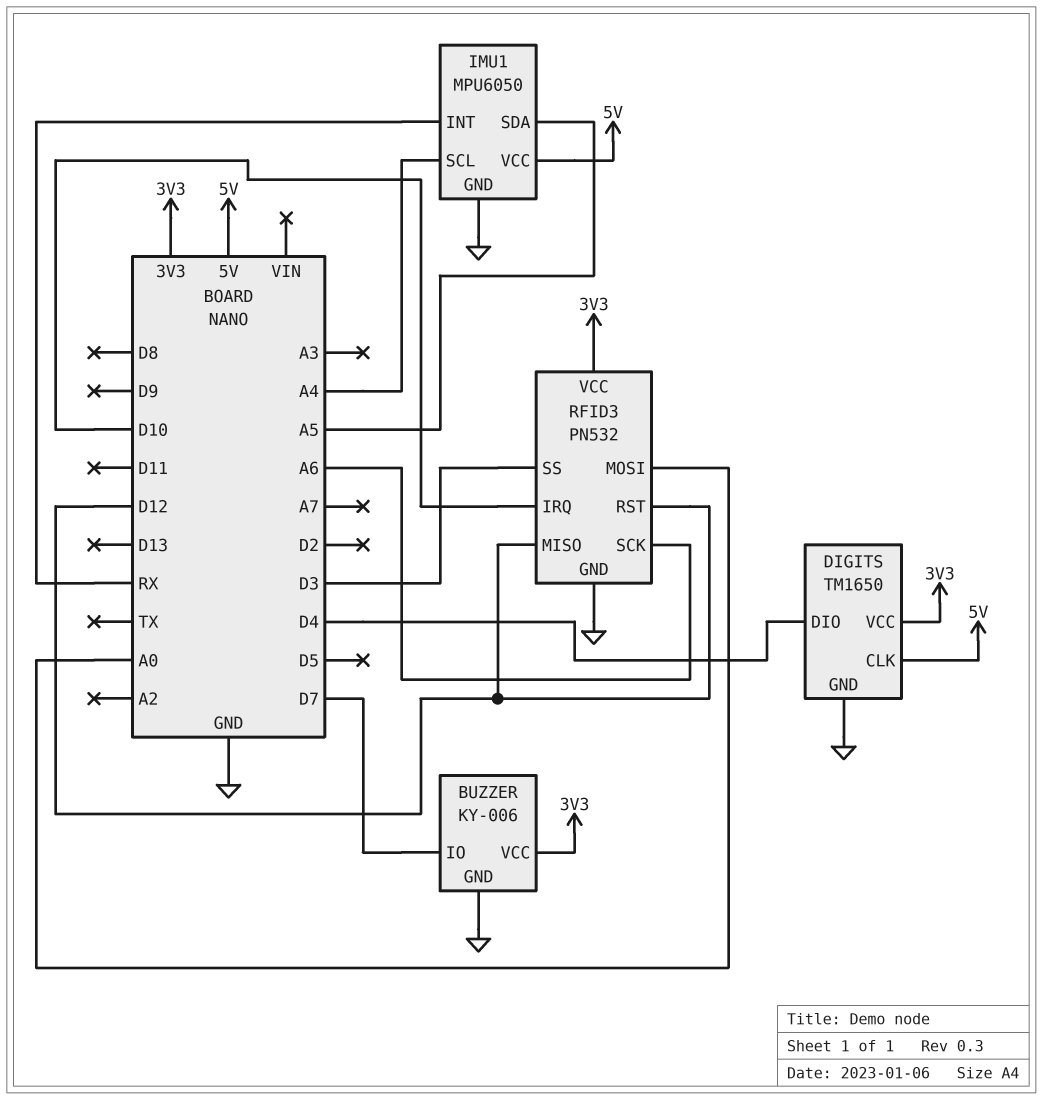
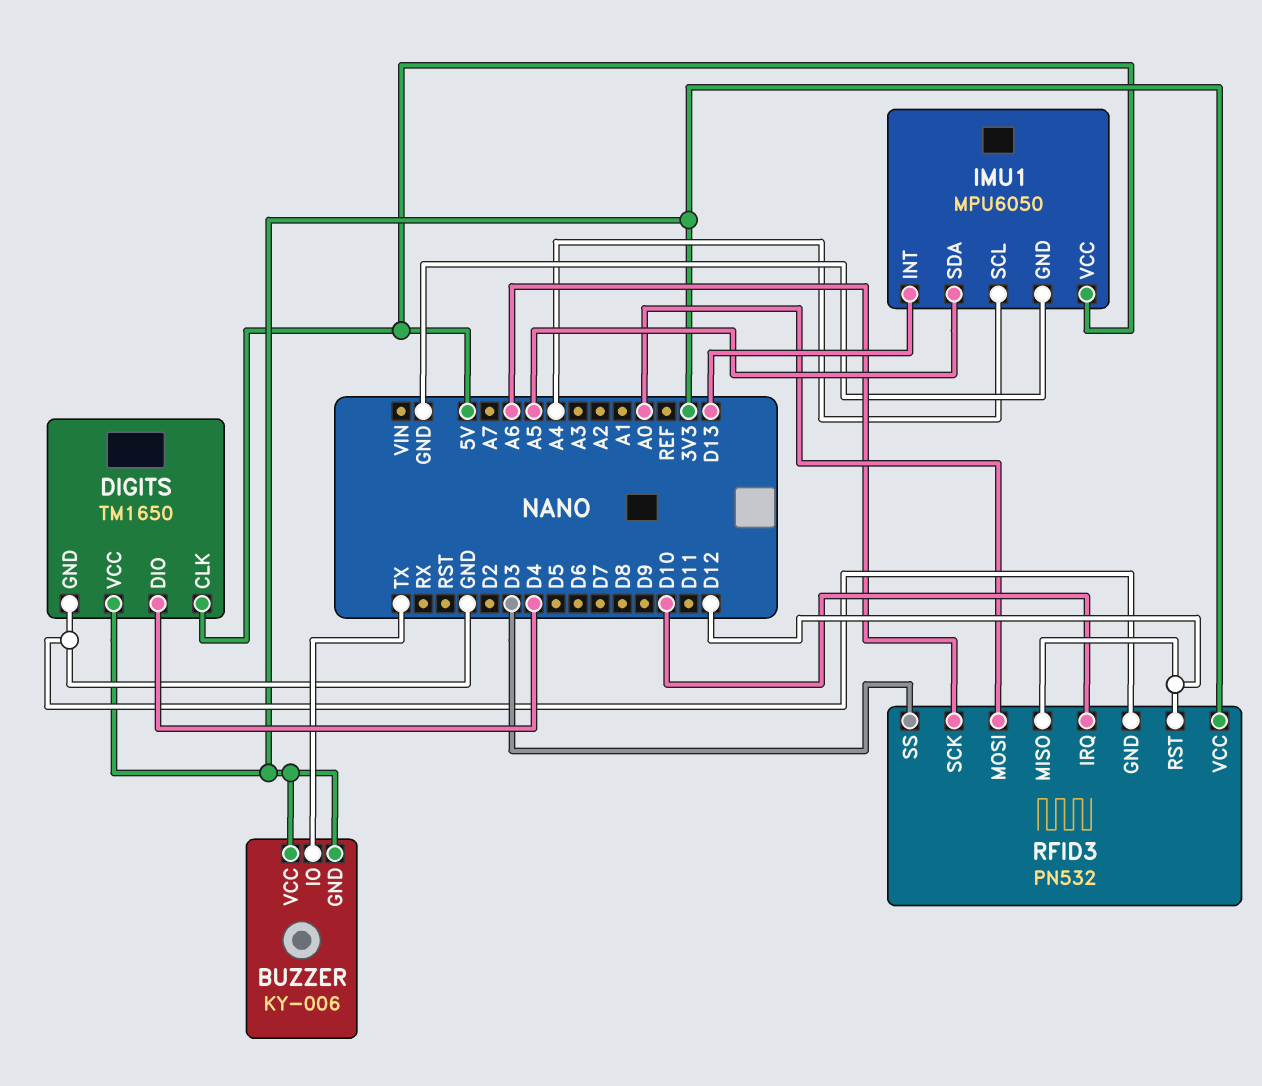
BUZZER pin GND: GND -> 3V3
BUZZER pin IO: D7 -> TX
IMU1 pin INT: RX -> D13

